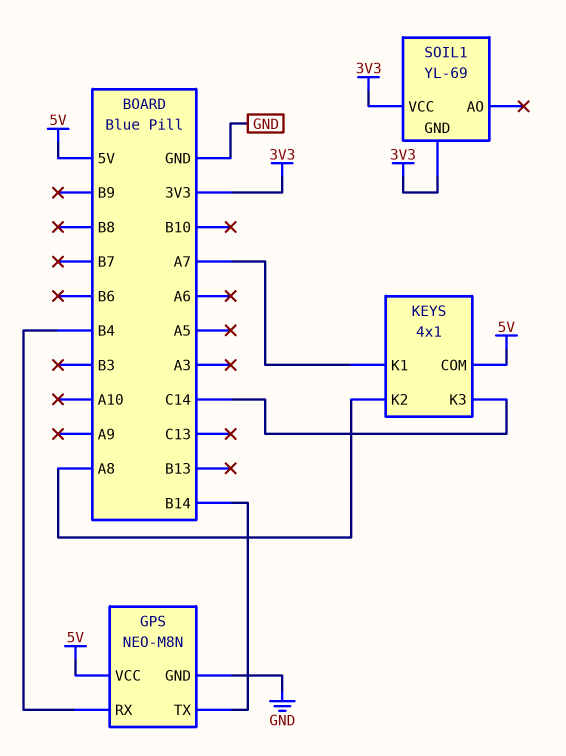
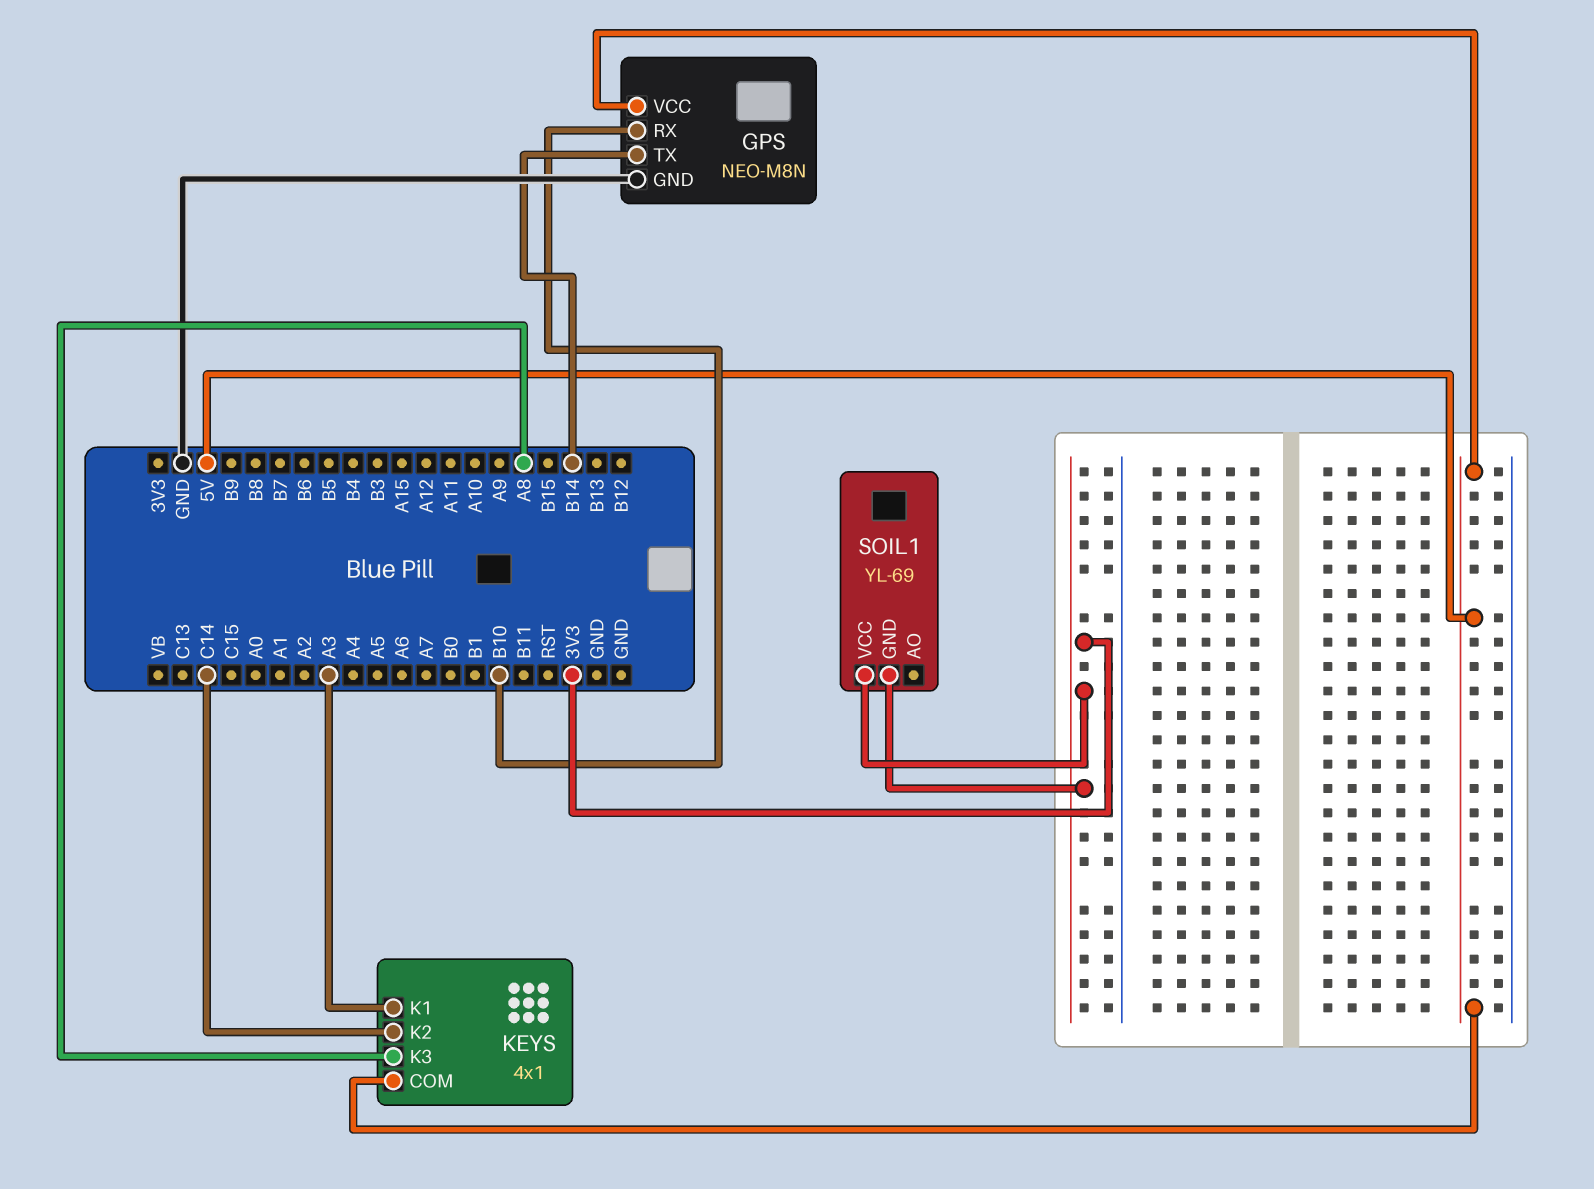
GPS pin RX: B4 -> B10
KEYS pin K1: A7 -> A3
KEYS pin K2: A8 -> C14
KEYS pin K3: C14 -> A8

